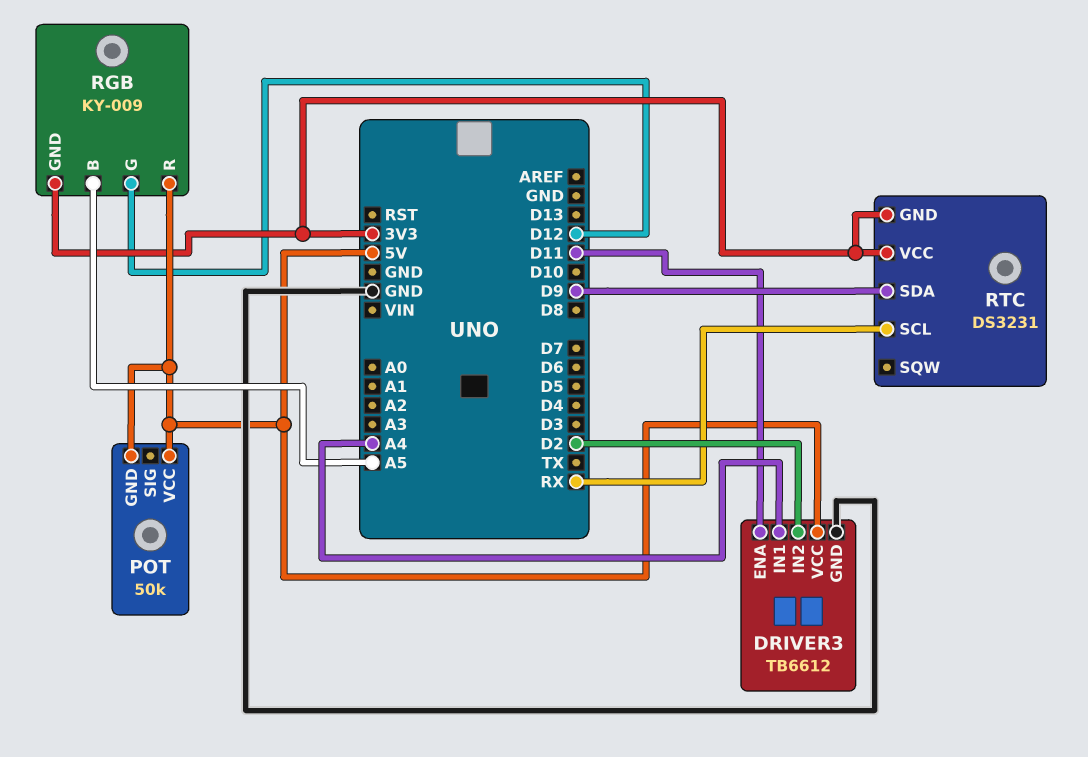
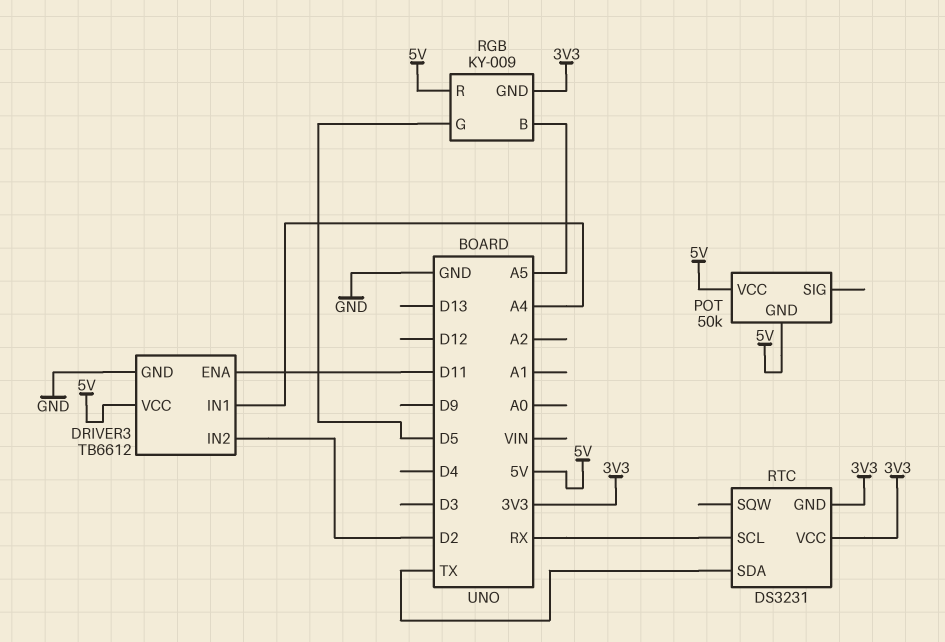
RGB pin G: D12 -> D5
RTC pin SDA: D9 -> TX

